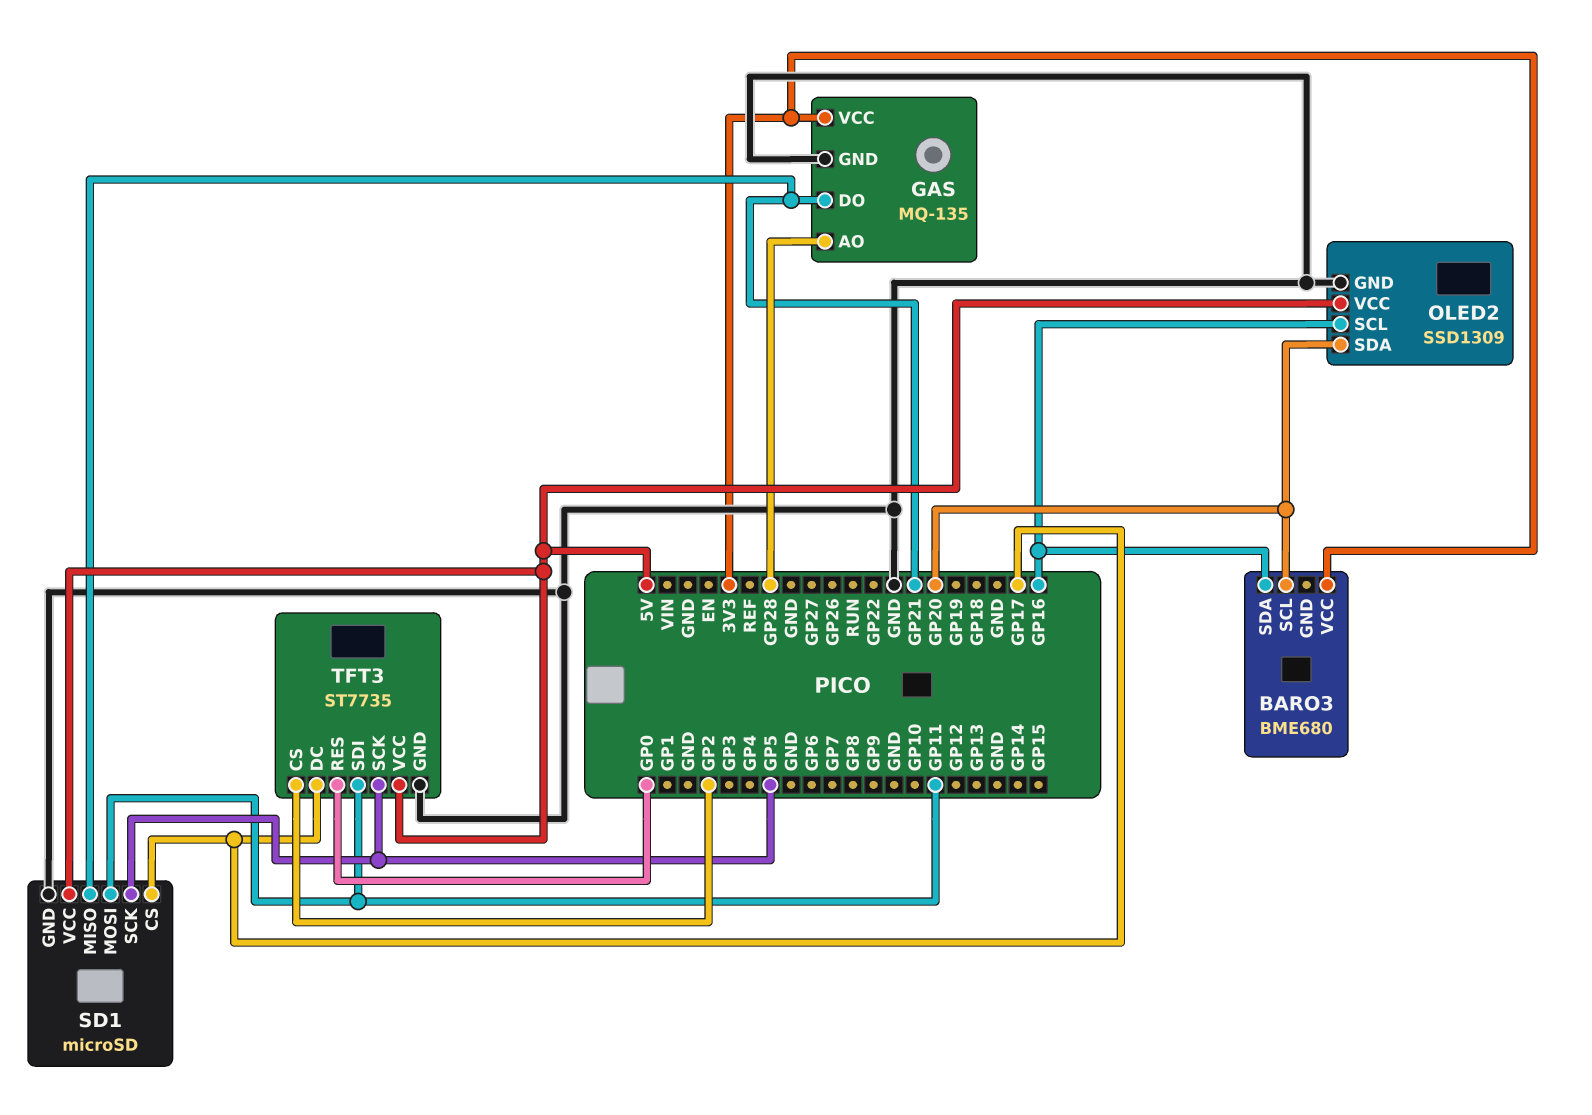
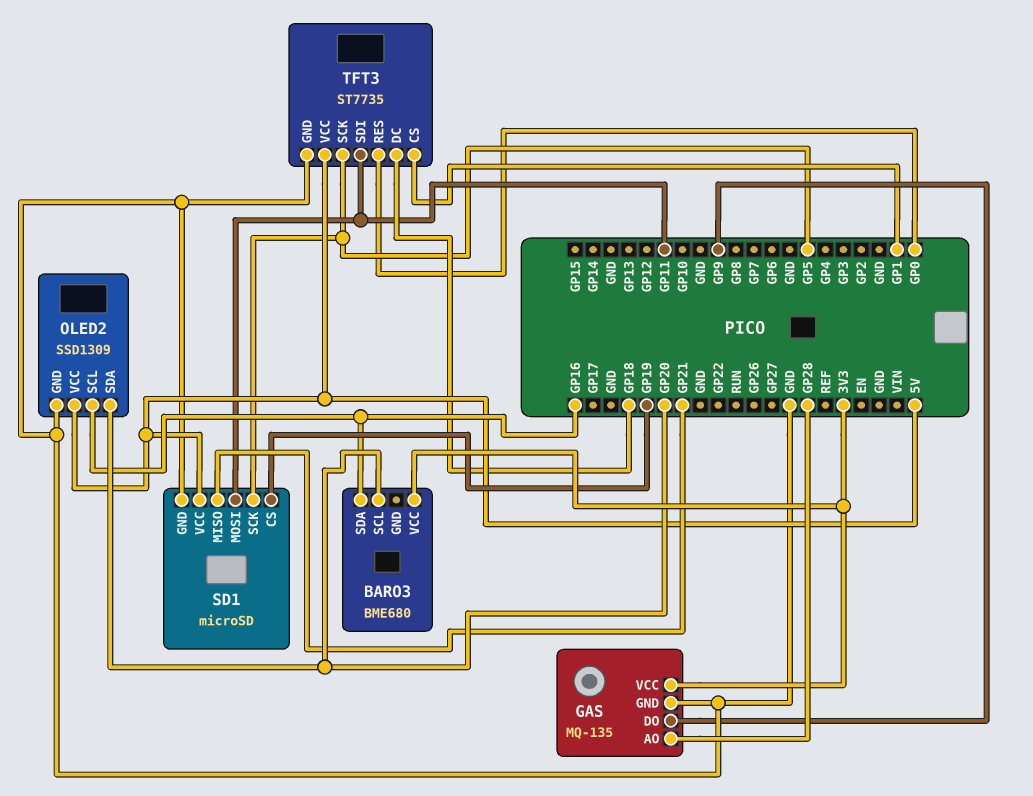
GAS pin DO: GP21 -> GP9
SD1 pin CS: GP17 -> GP19
TFT3 pin CS: GP2 -> GP1
TFT3 pin DC: GP17 -> GP18

